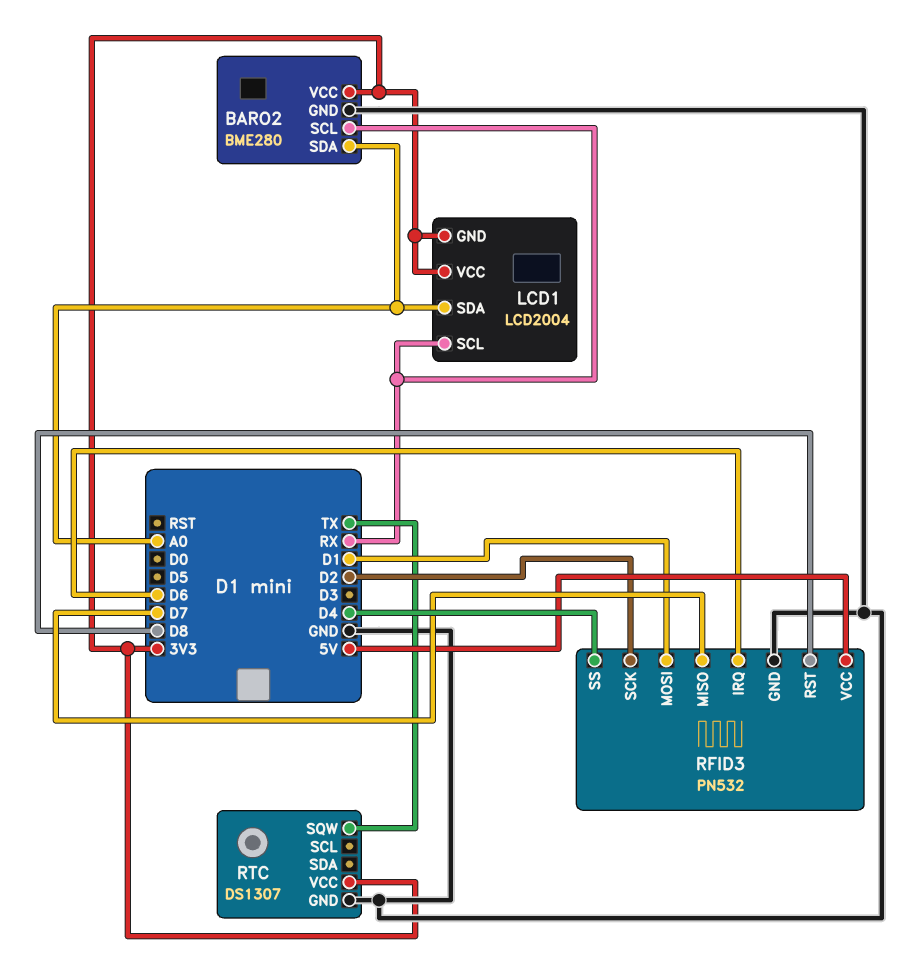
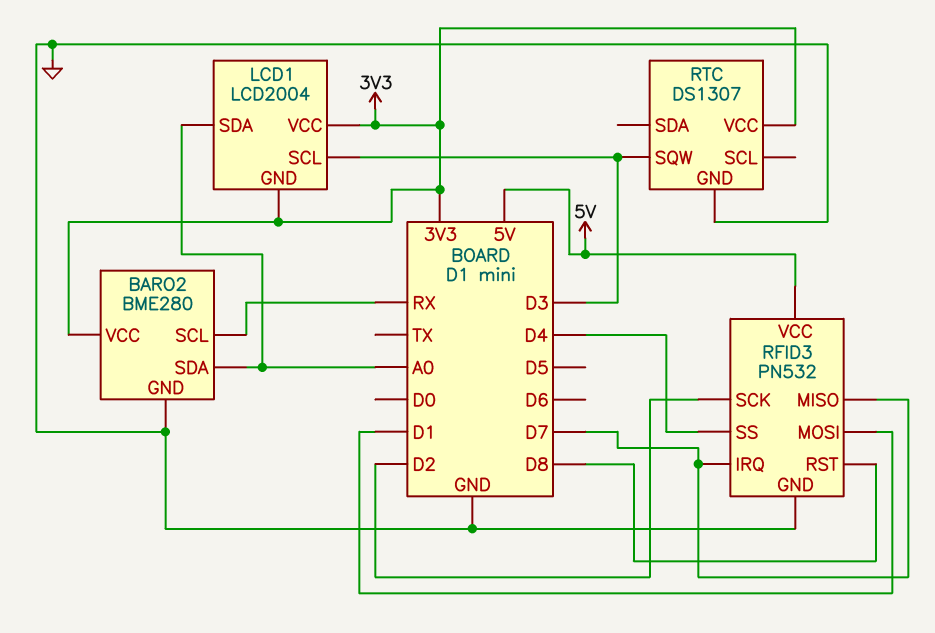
LCD1 pin SCL: RX -> D3
RFID3 pin IRQ: D6 -> D7
RTC pin SQW: TX -> D3

